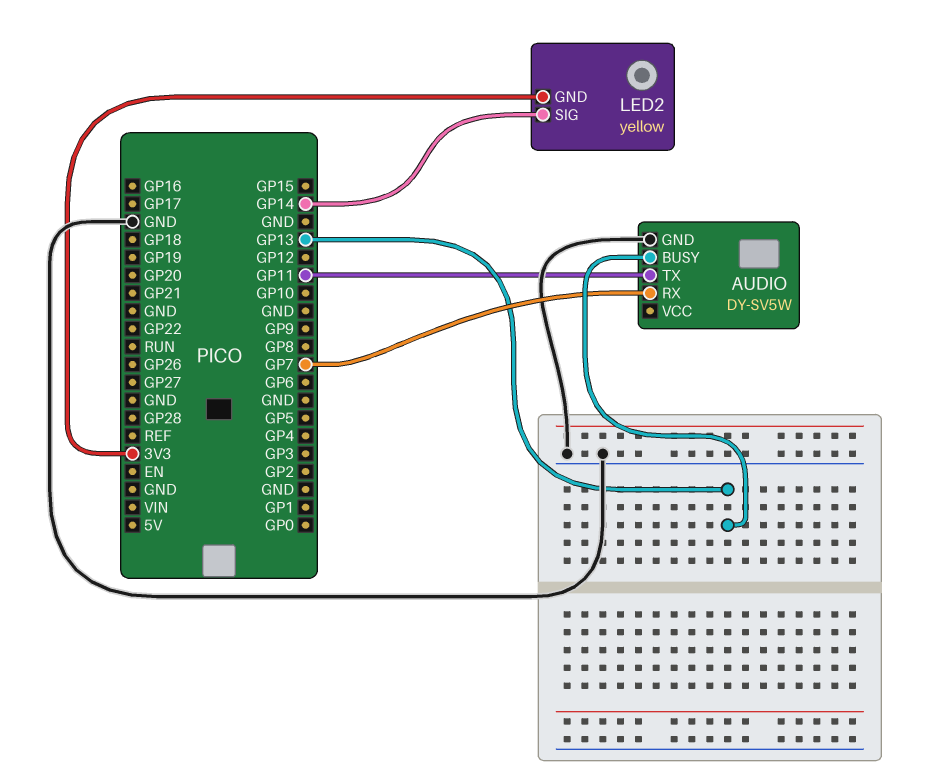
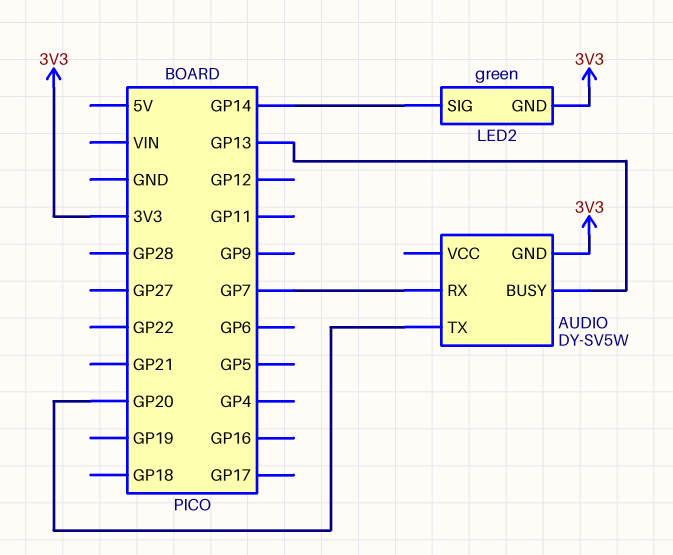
AUDIO pin GND: GND -> 3V3
AUDIO pin TX: GP11 -> GP20
LED2: yellow -> green

